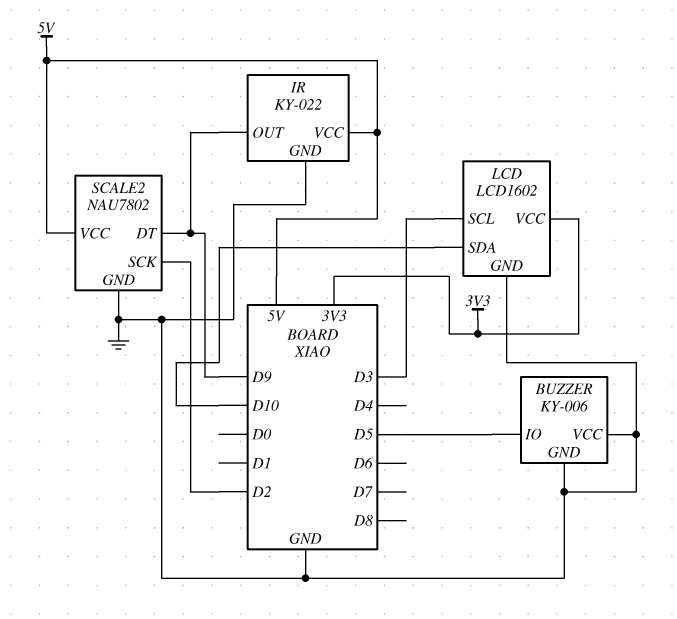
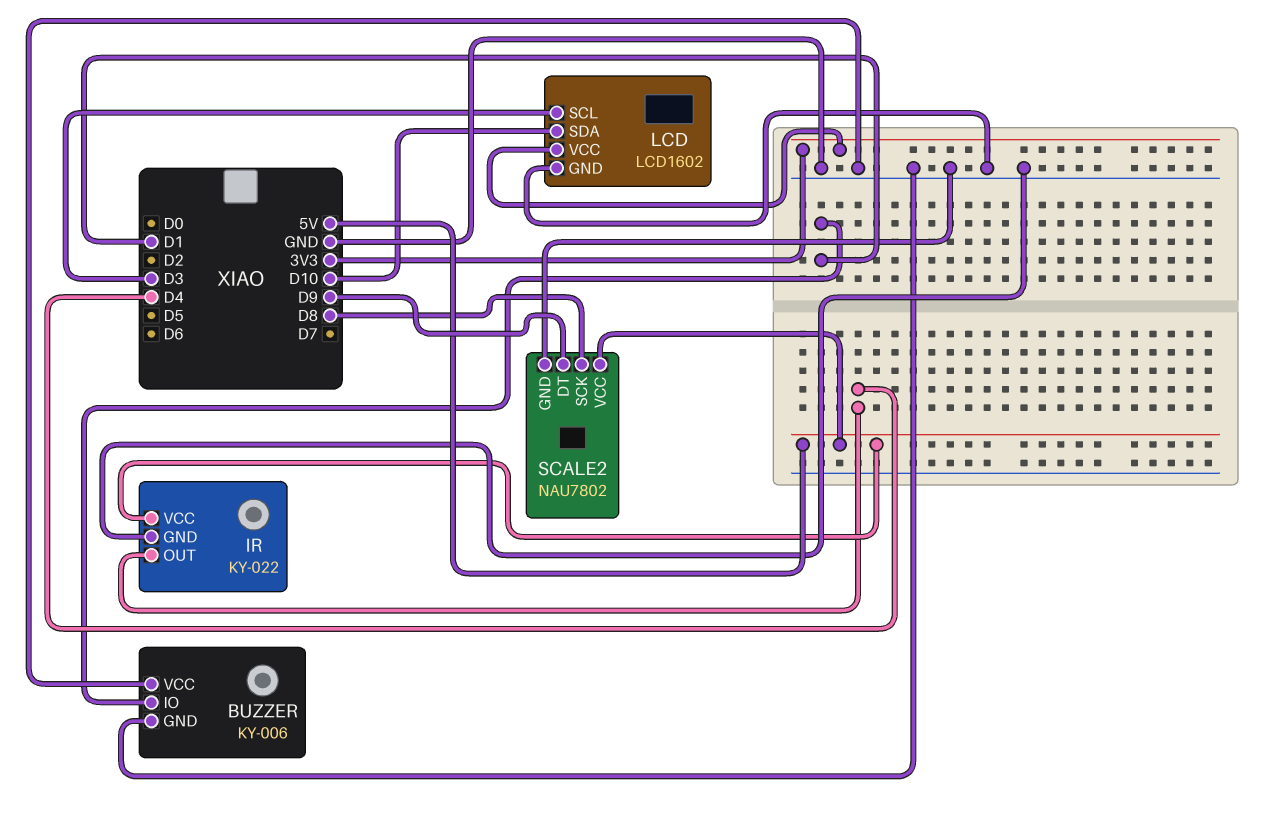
BUZZER pin IO: D5 -> D1
IR pin OUT: D9 -> D4
SCALE2 pin SCK: D2 -> D8

